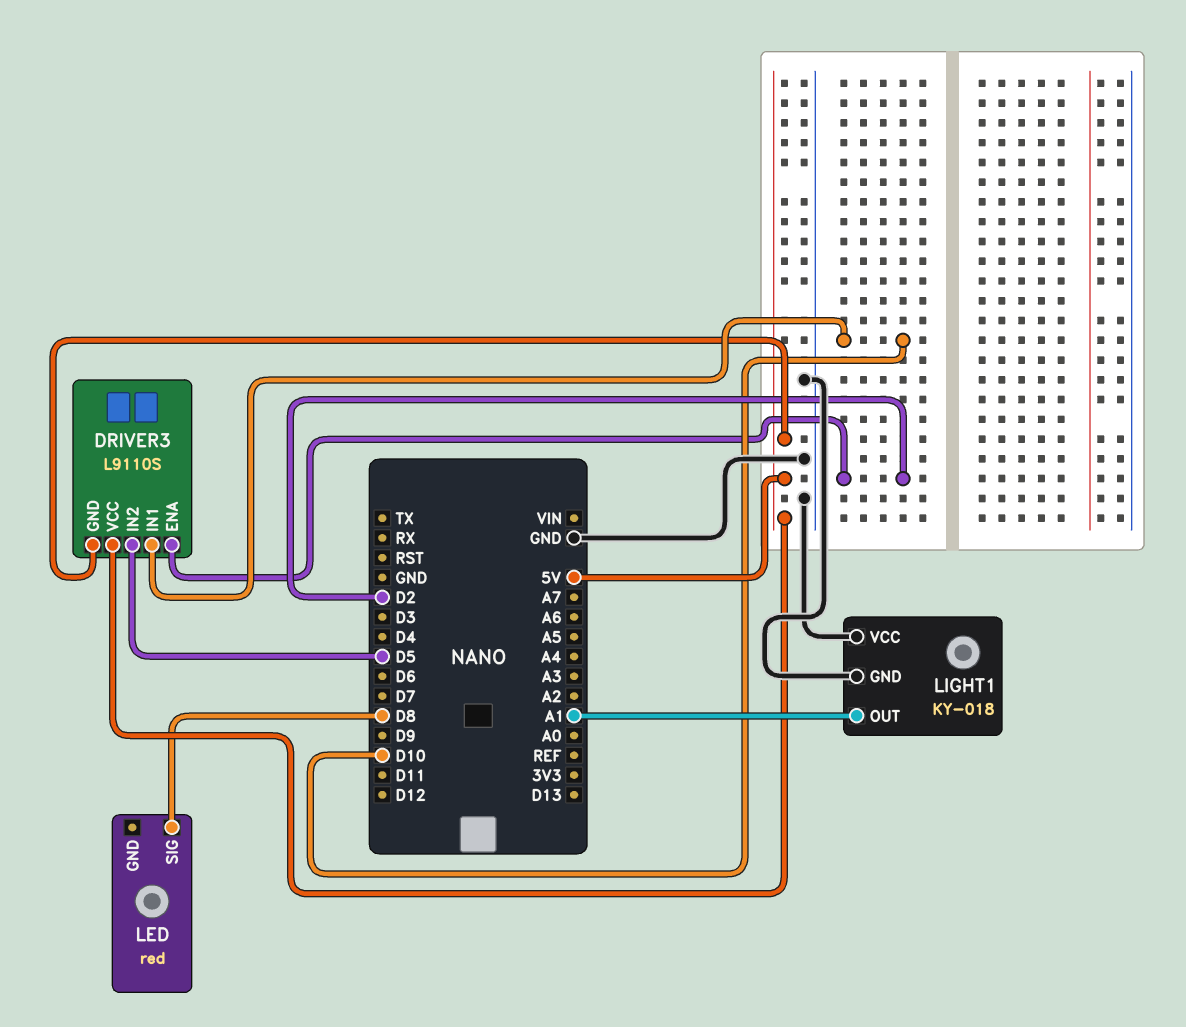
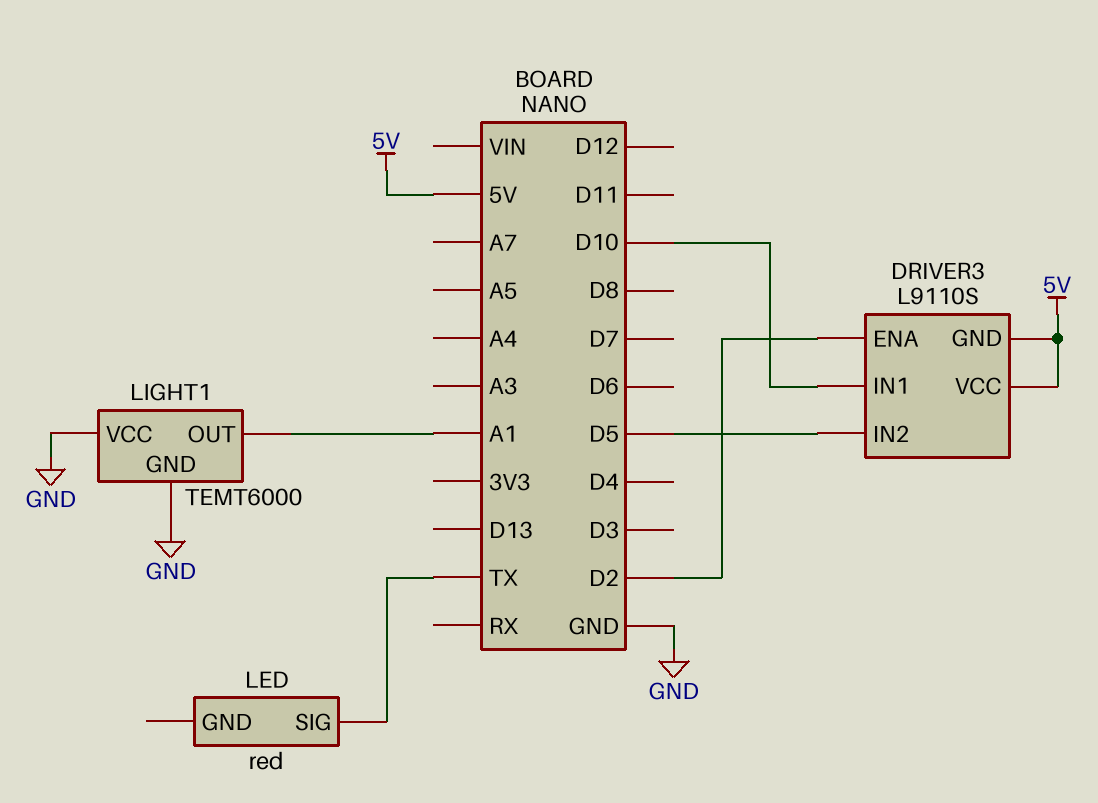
LED pin SIG: D8 -> TX
LIGHT1: KY-018 -> TEMT6000

